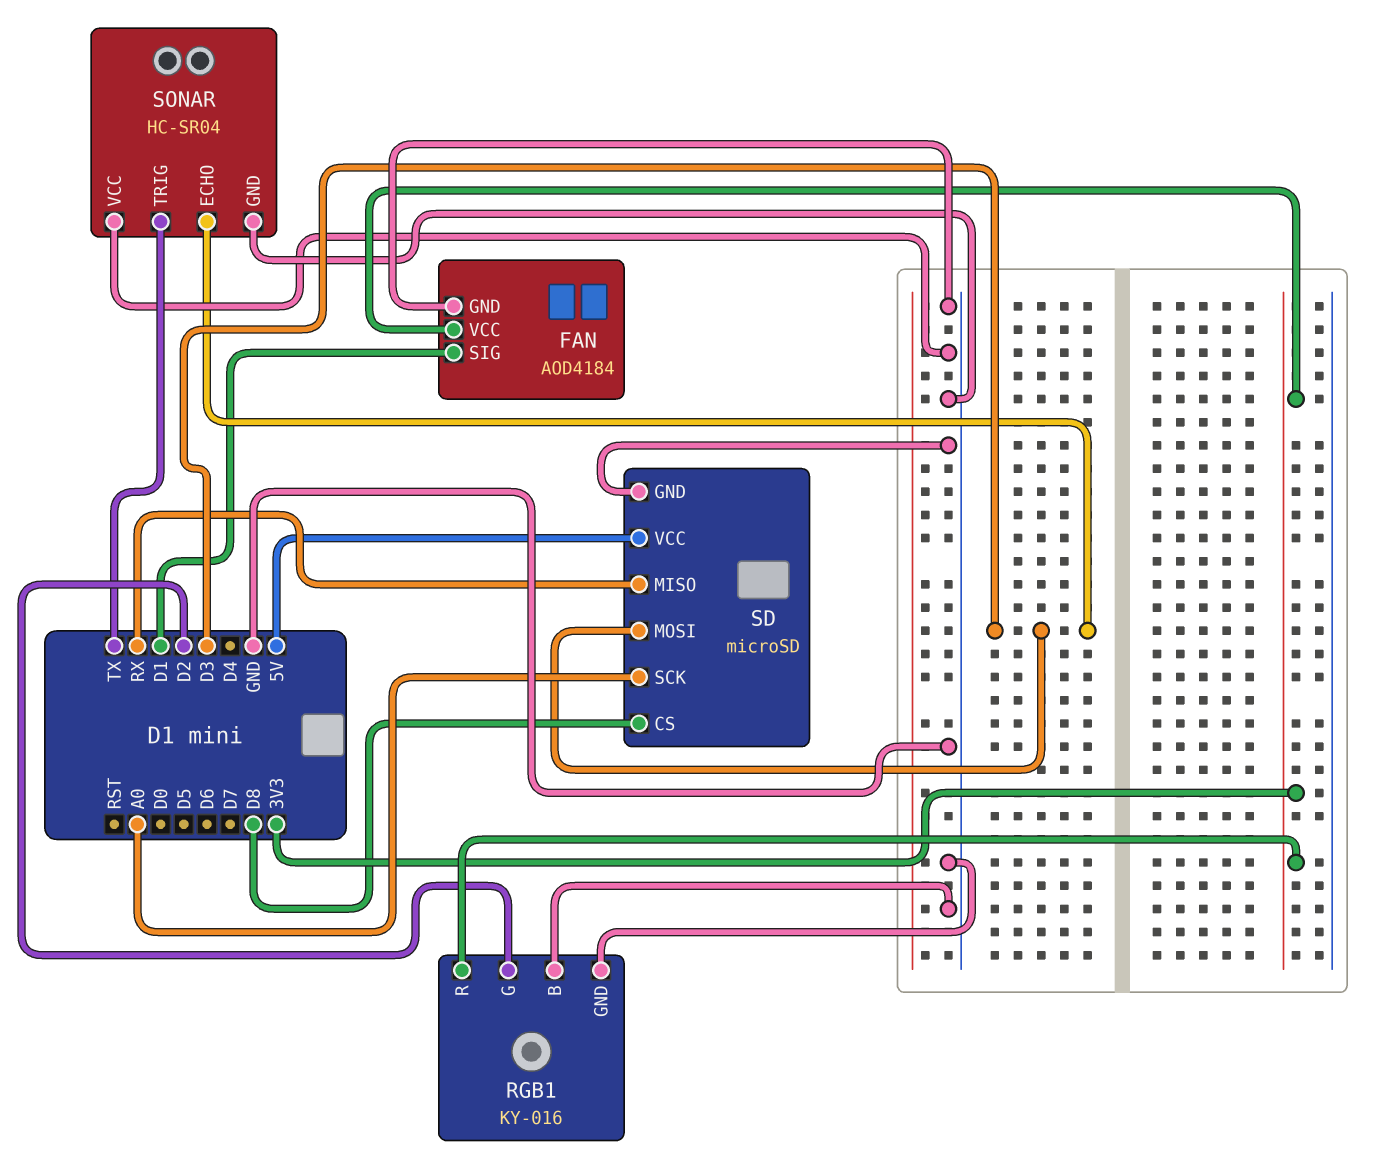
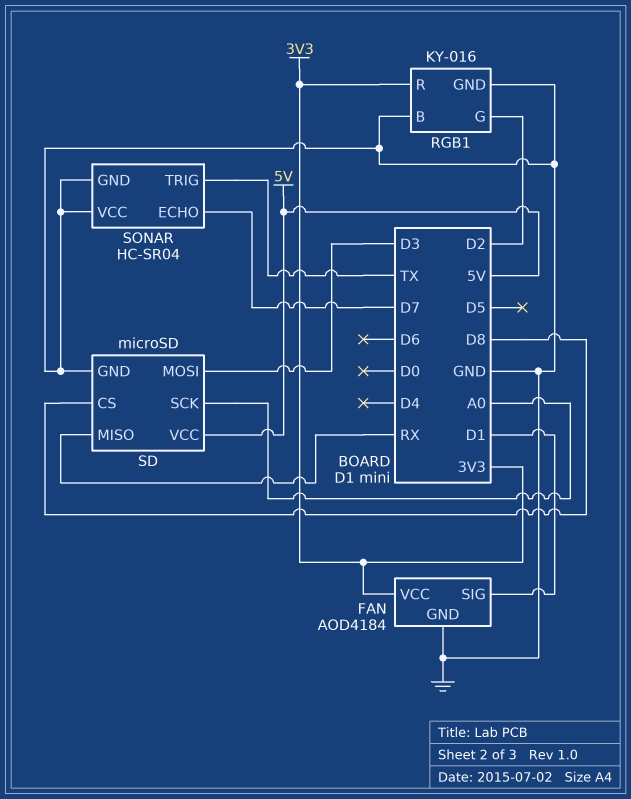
SONAR pin ECHO: D3 -> D7

